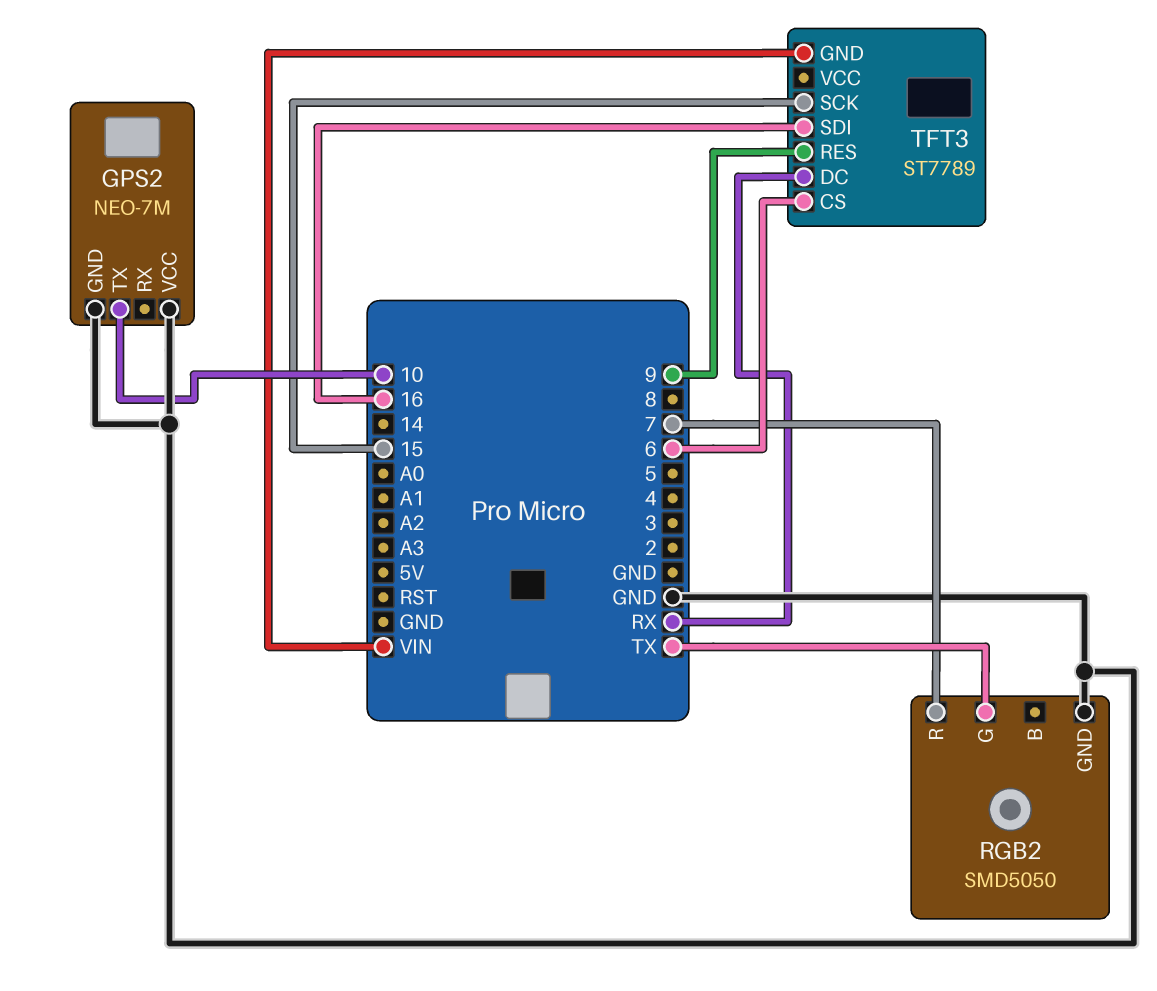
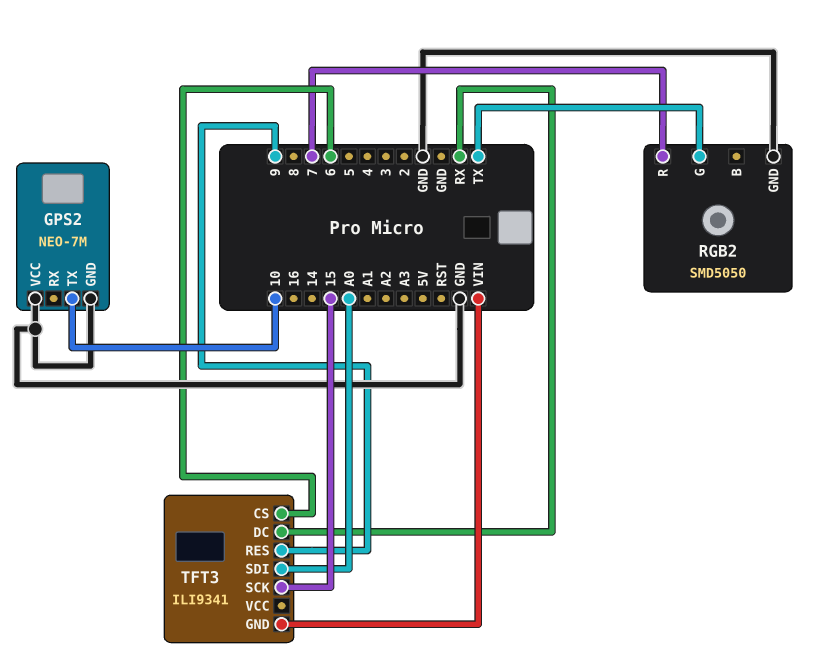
TFT3: ST7789 -> ILI9341
TFT3 pin SDI: 16 -> A0

